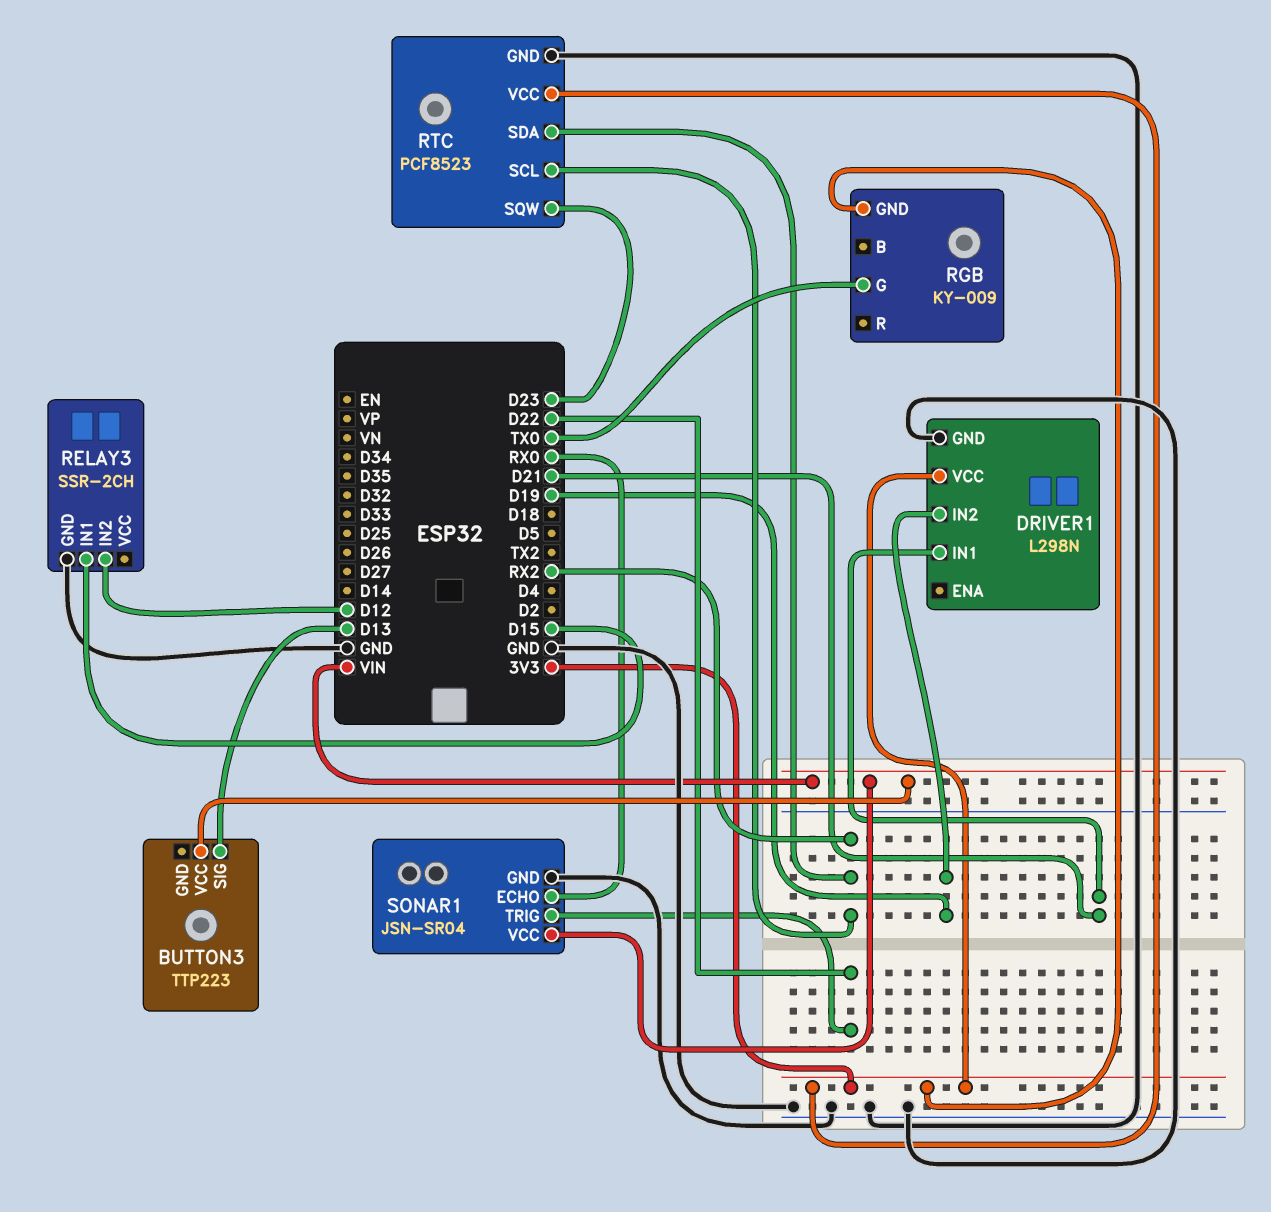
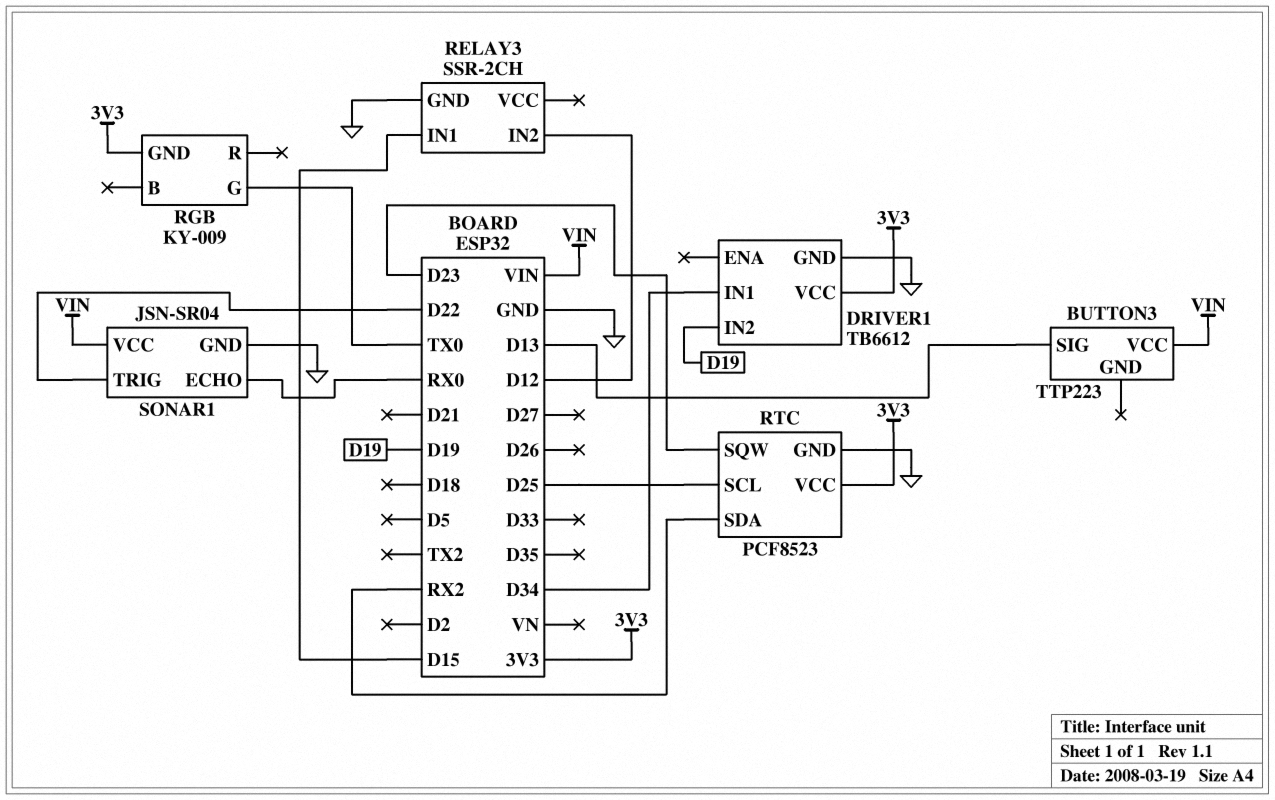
DRIVER1: L298N -> TB6612
DRIVER1 pin IN1: D21 -> D34
RTC pin SCL: RX2 -> D25

